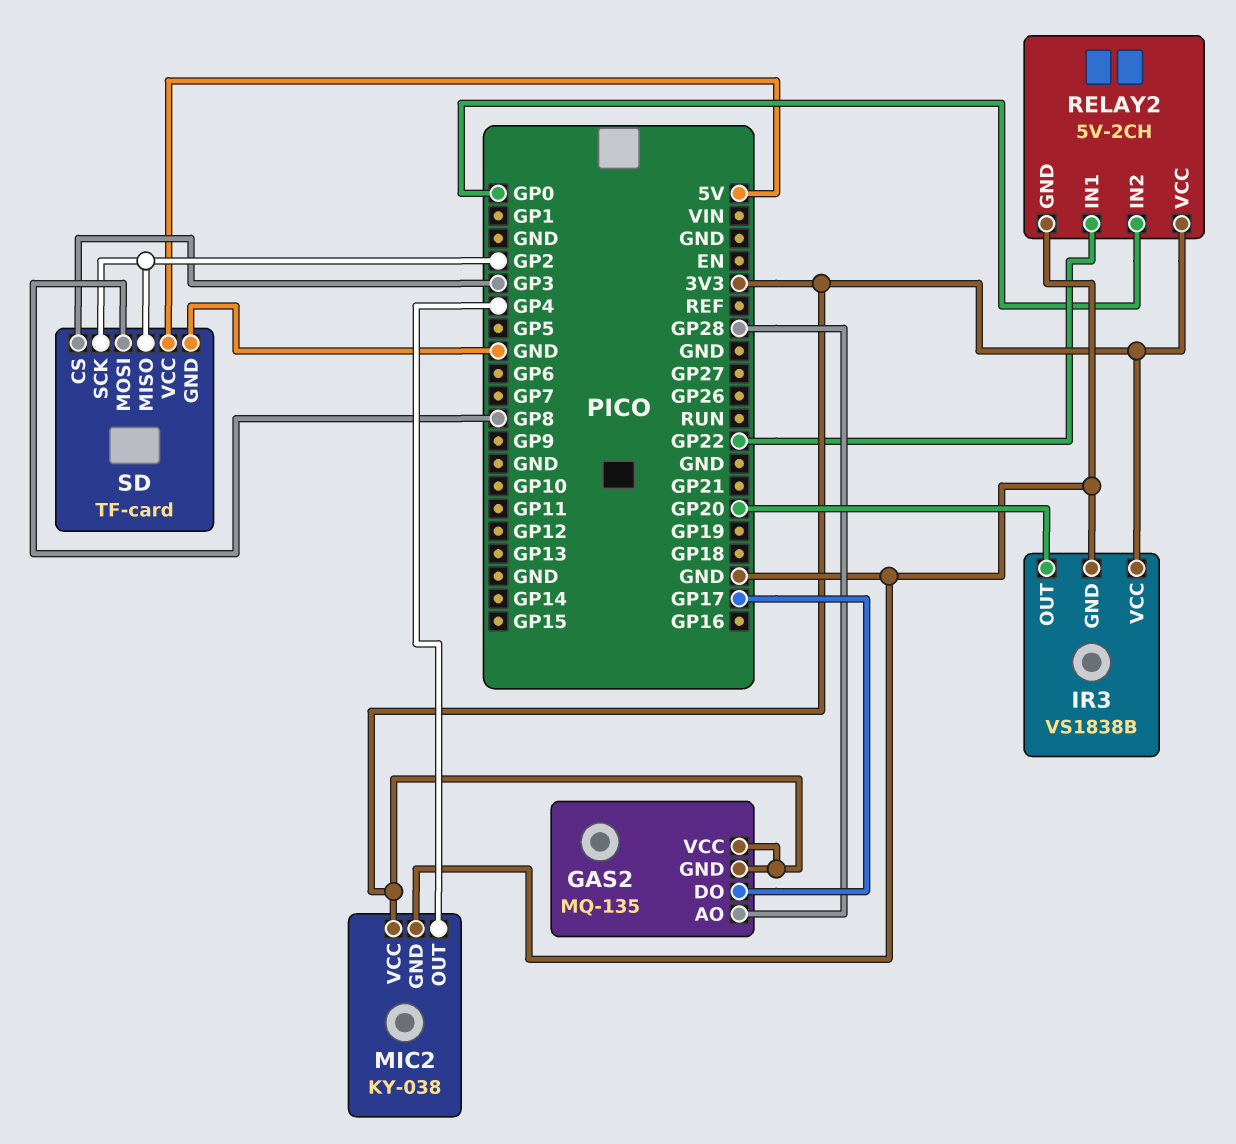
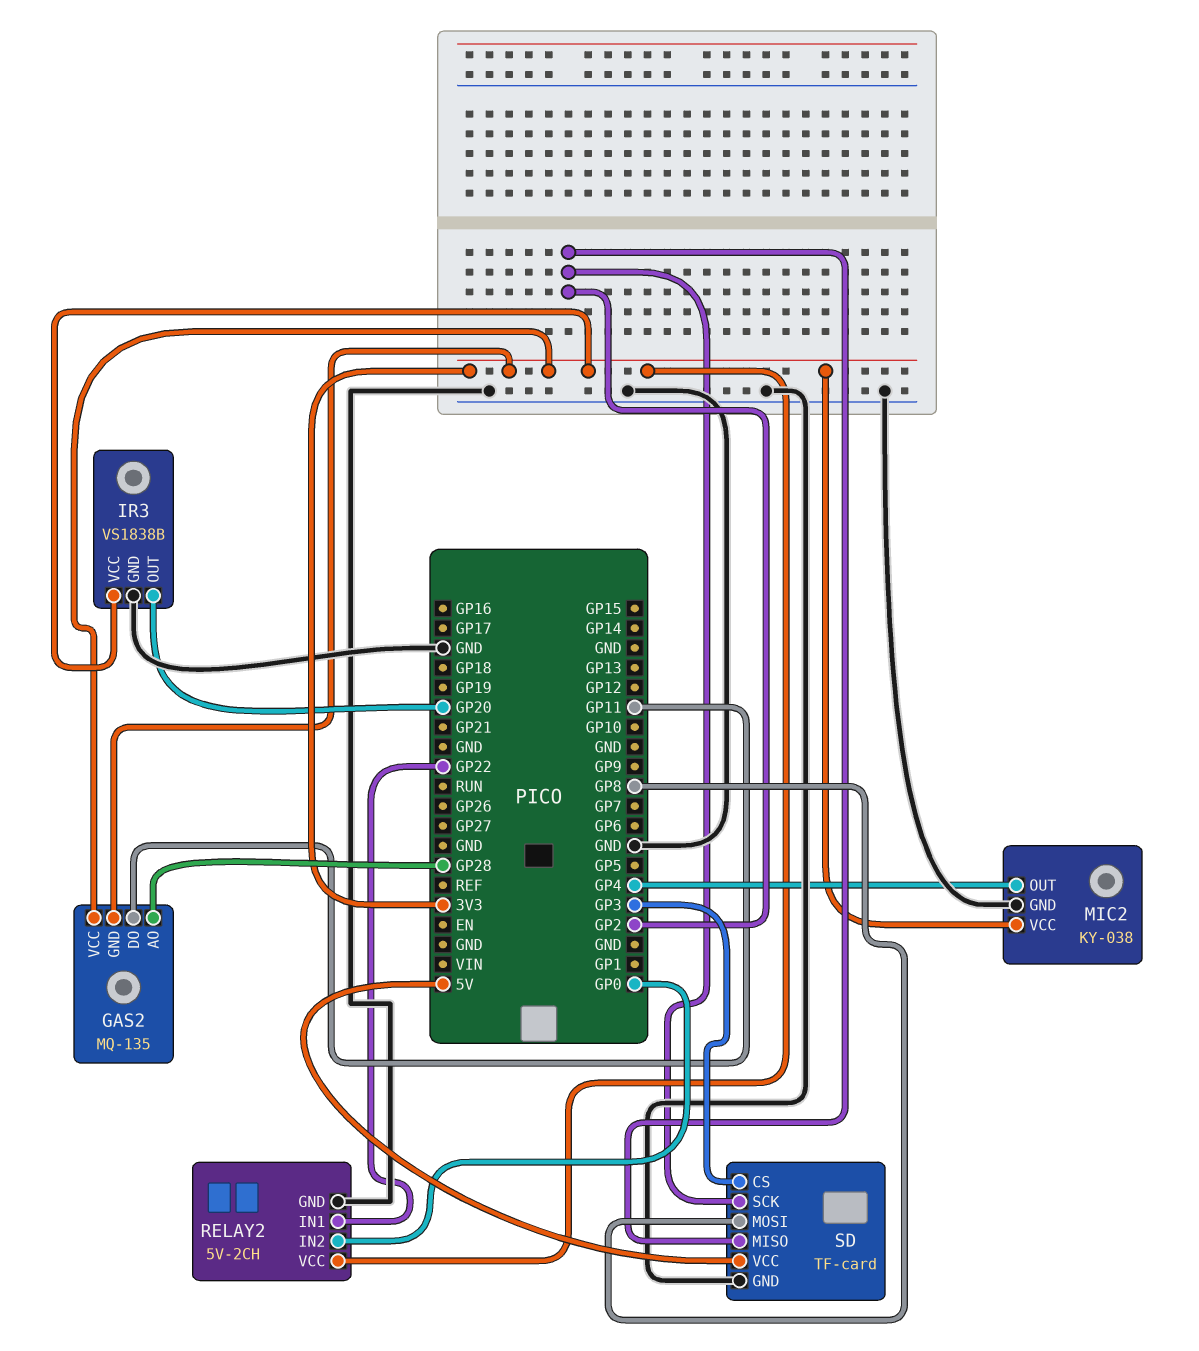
GAS2 pin DO: GP17 -> GP11

